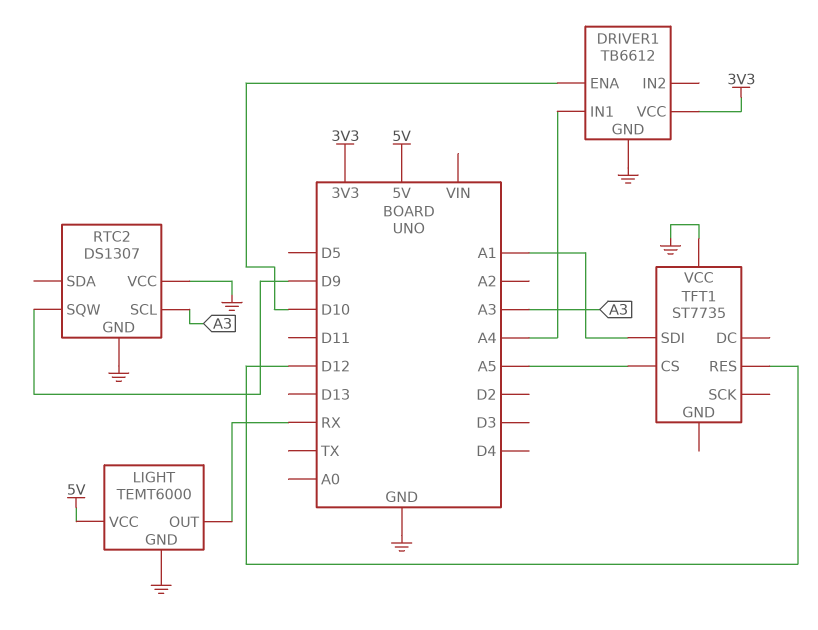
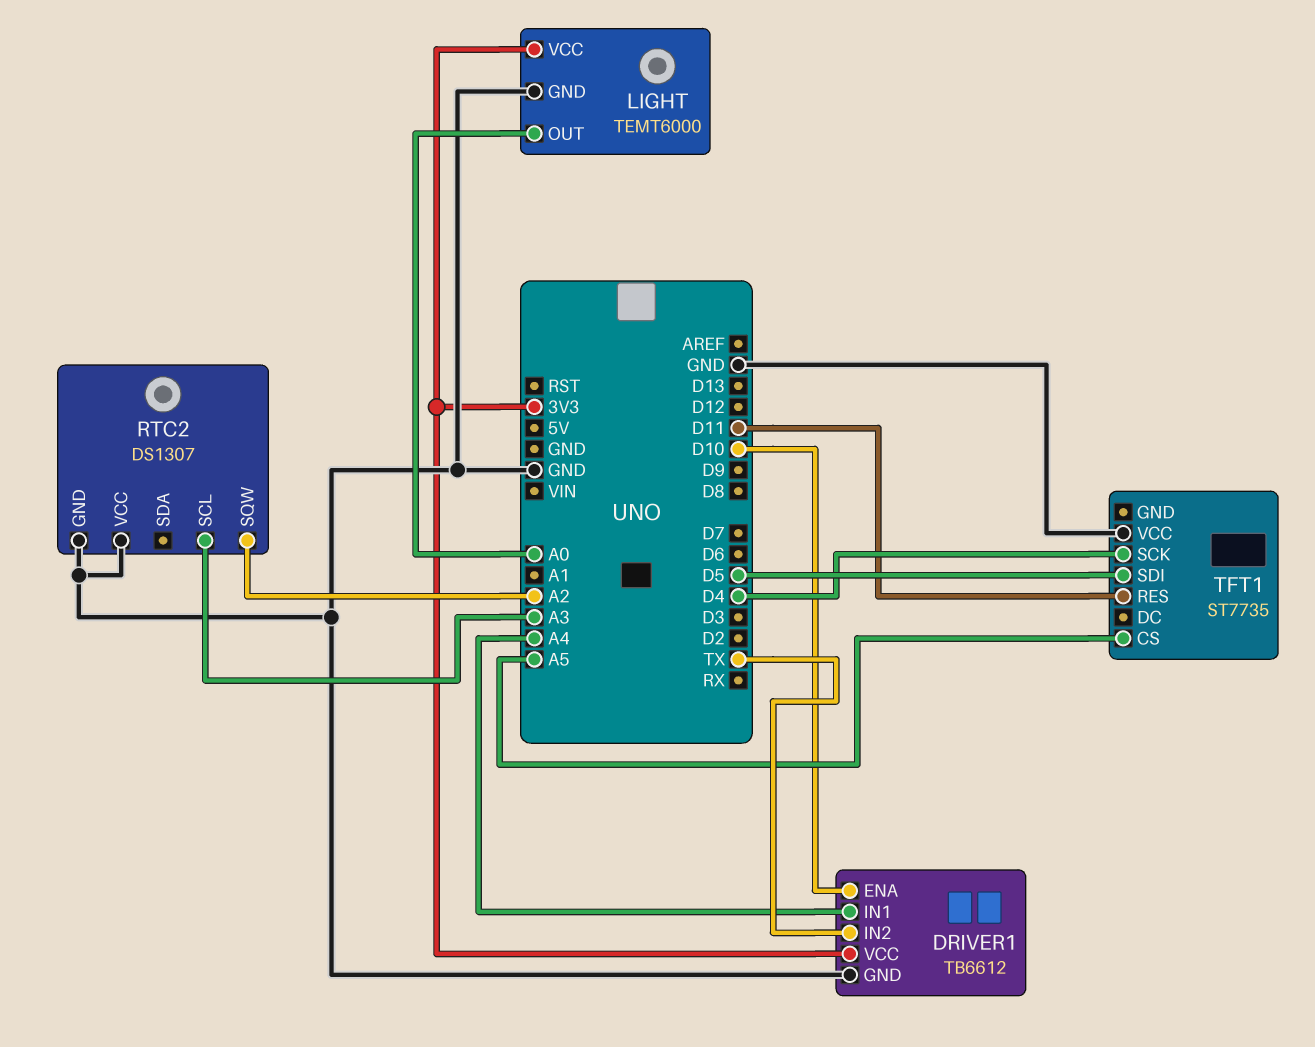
DRIVER1 pin IN2: none -> TX
LIGHT pin OUT: RX -> A0
LIGHT pin VCC: 5V -> 3V3
RTC2 pin SQW: D9 -> A2
TFT1 pin RES: D12 -> D11
TFT1 pin SCK: none -> D4
TFT1 pin SDI: A1 -> D5

